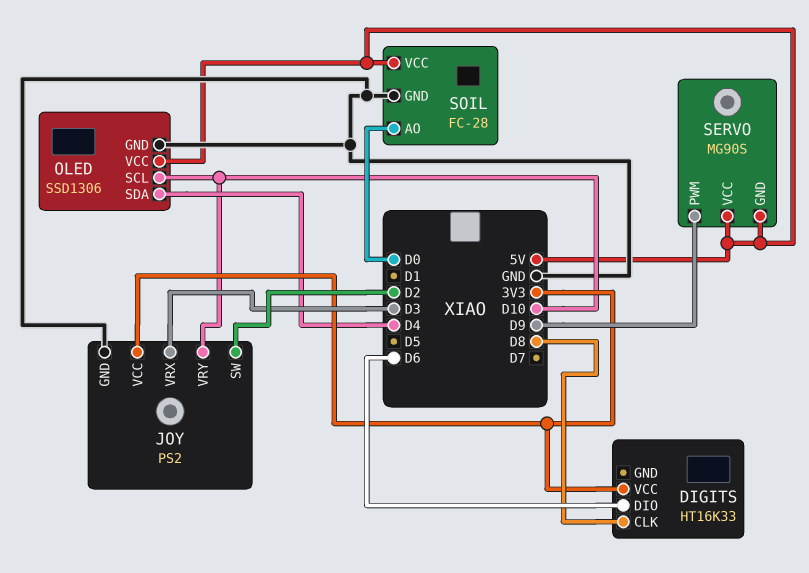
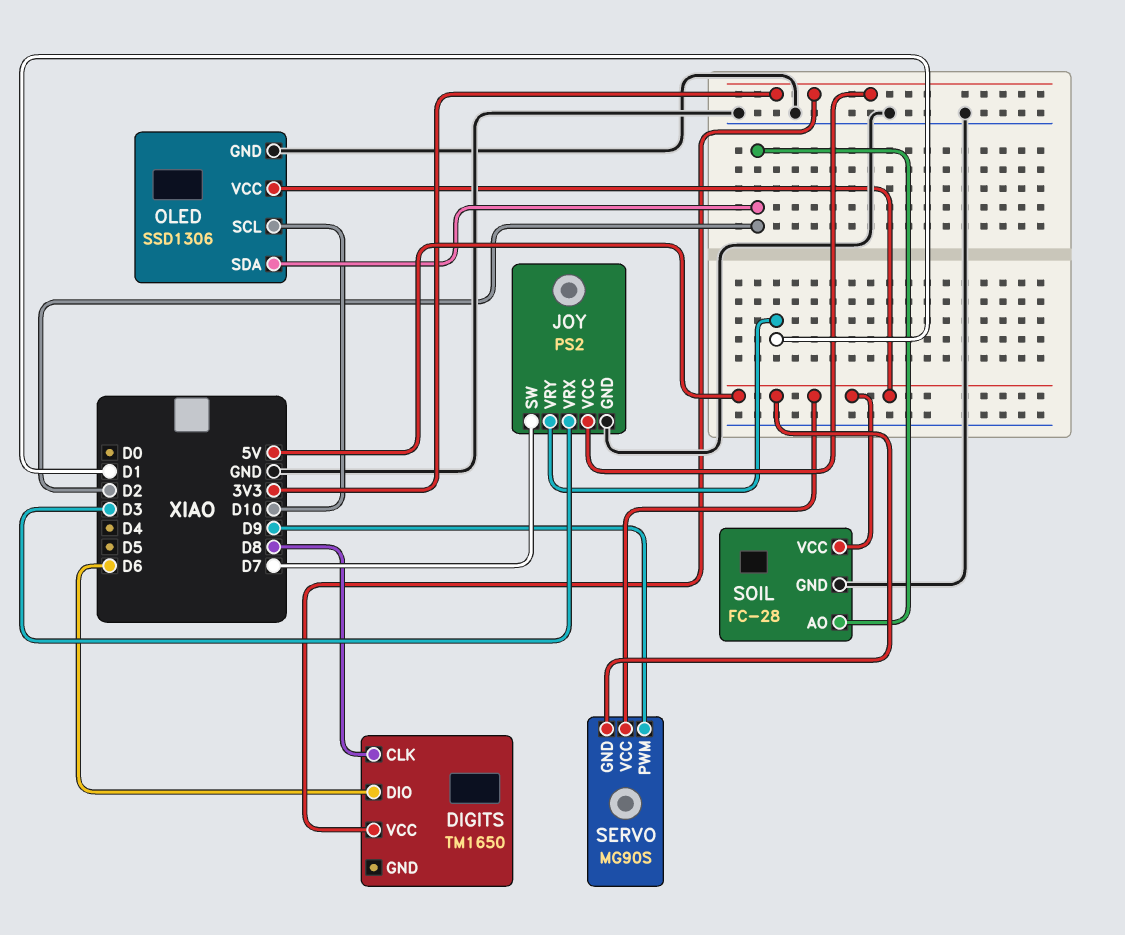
DIGITS: HT16K33 -> TM1650
JOY pin SW: D2 -> D7
JOY pin VRY: D10 -> D1
OLED pin SDA: D4 -> D2
SOIL pin AO: D0 -> D2

